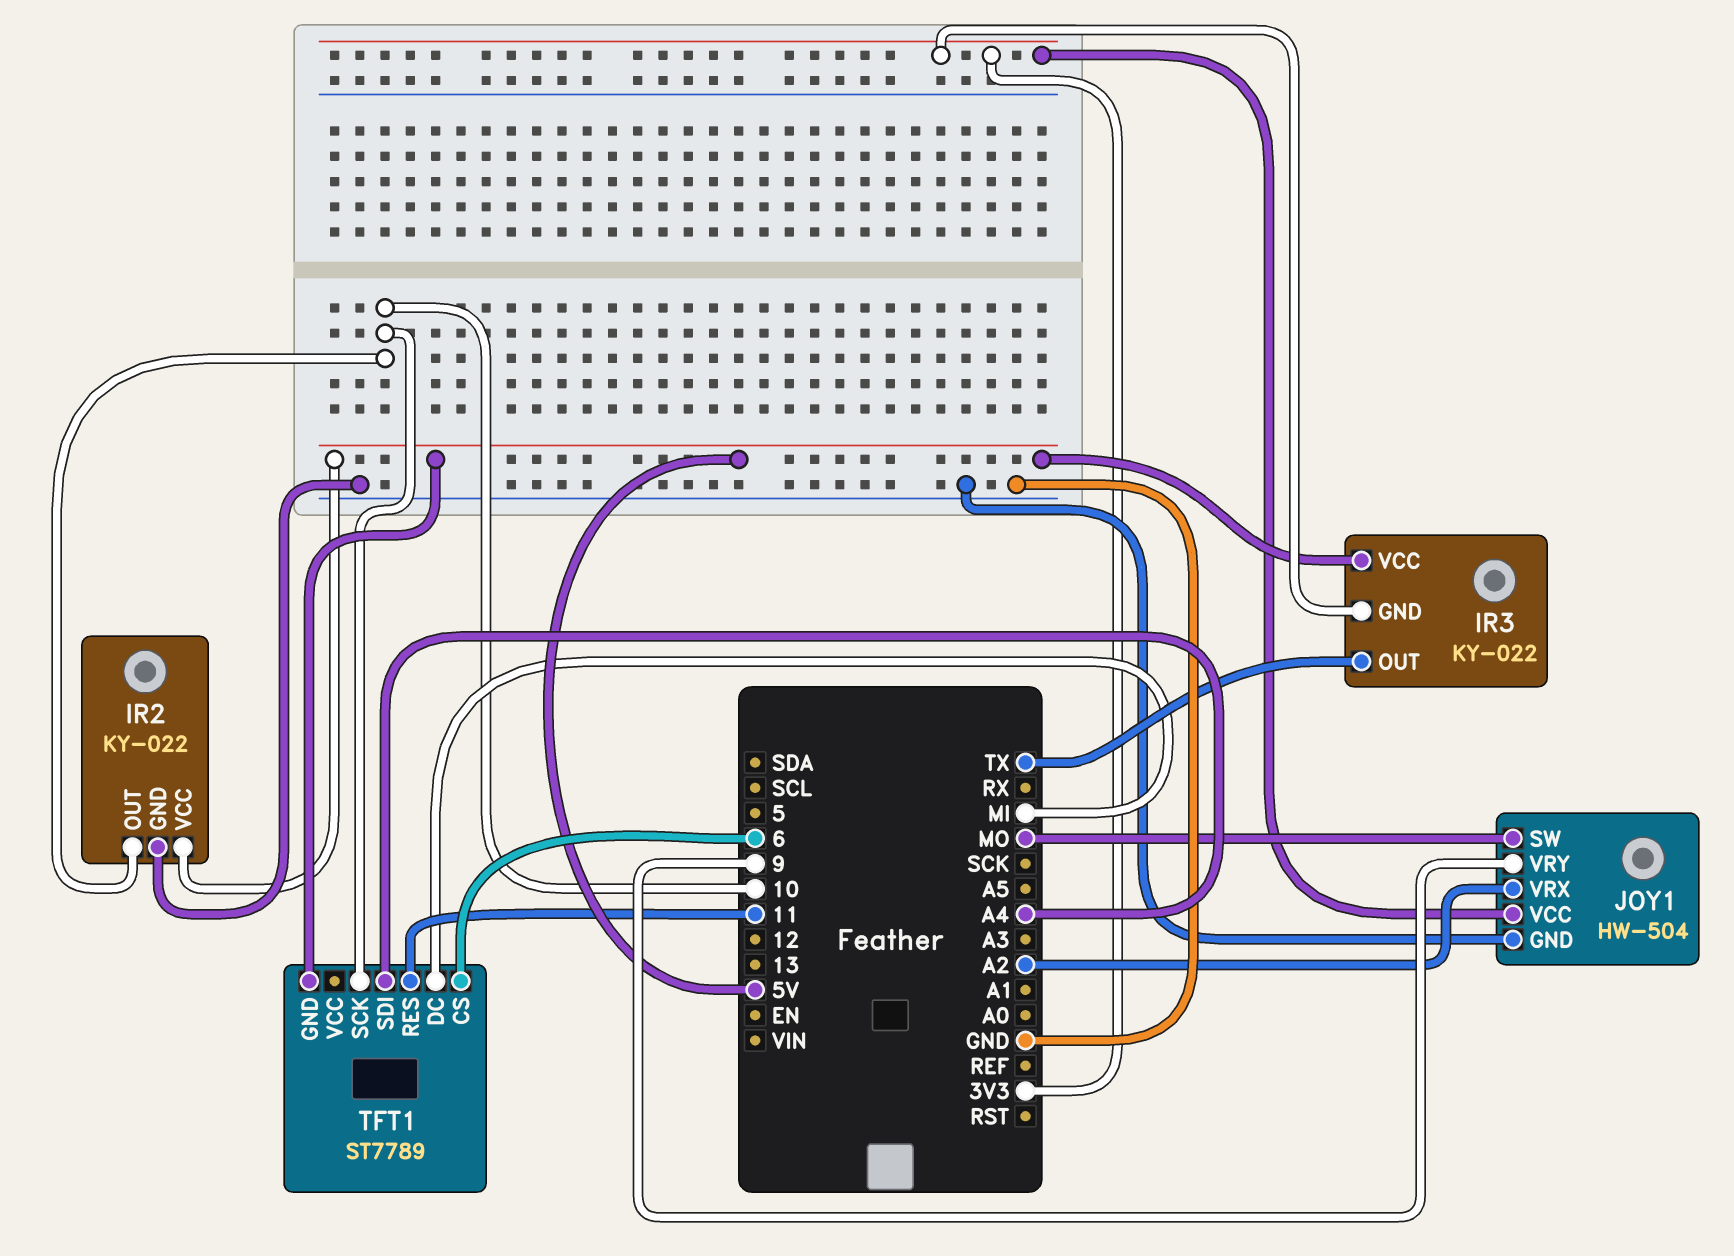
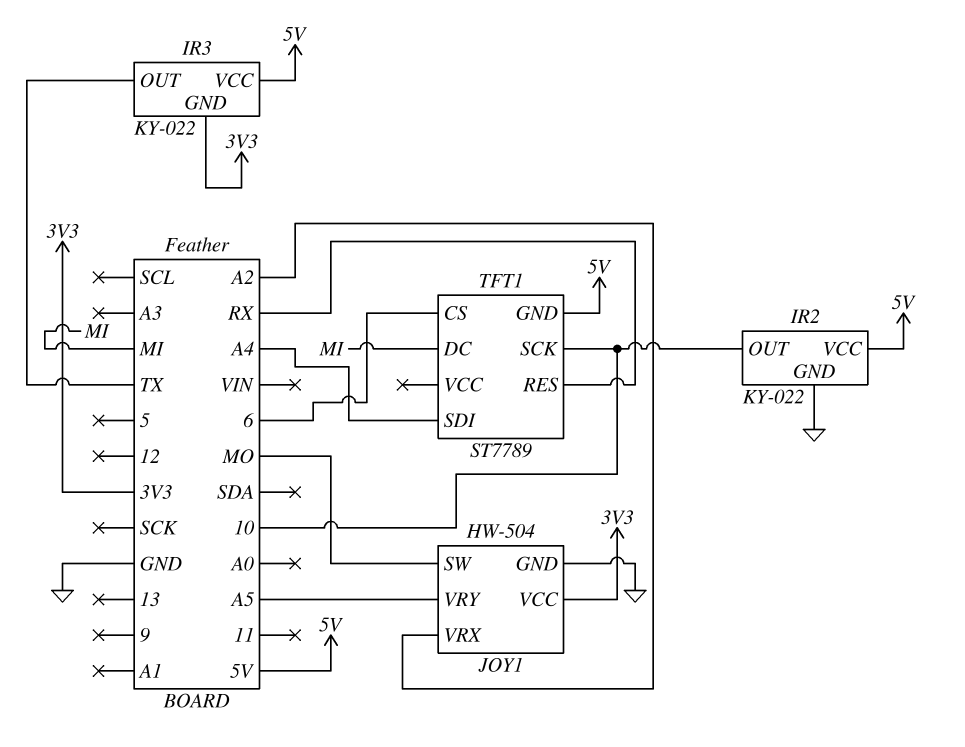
JOY1 pin VRY: 9 -> A5
TFT1 pin RES: 11 -> RX

